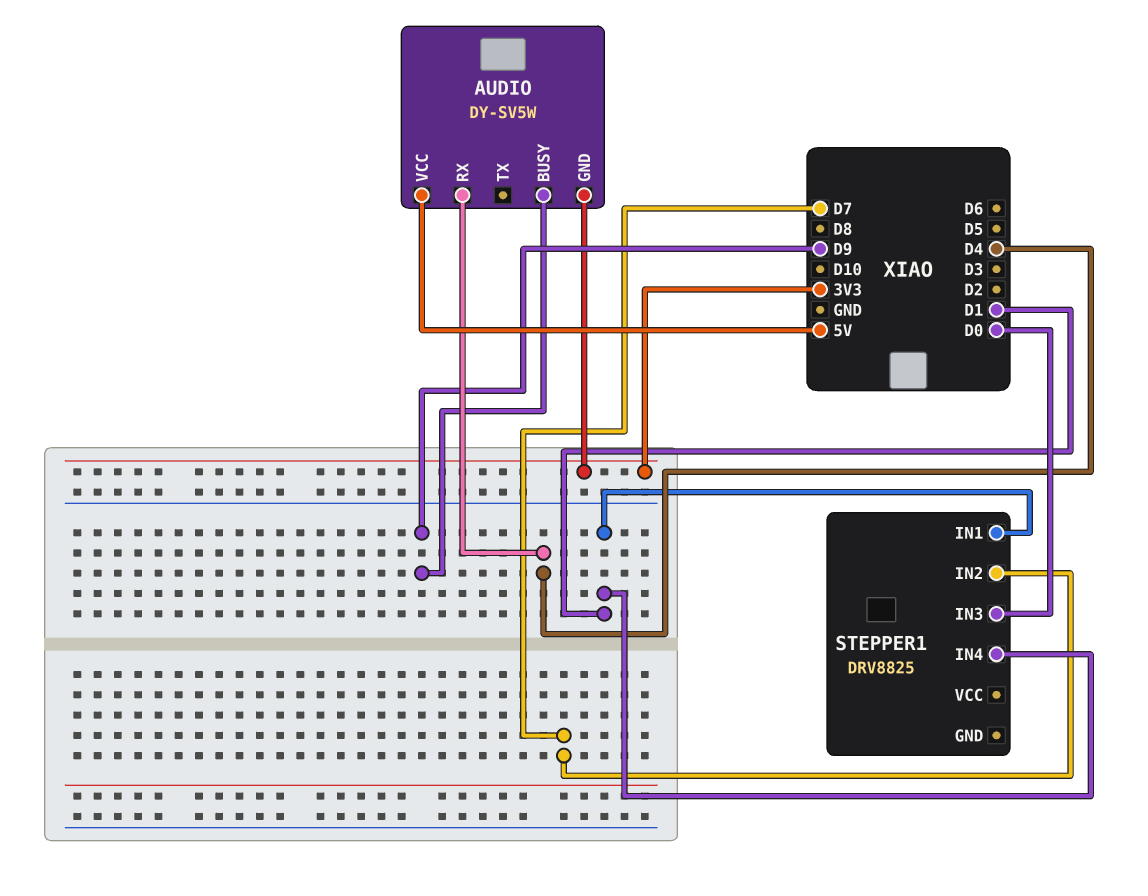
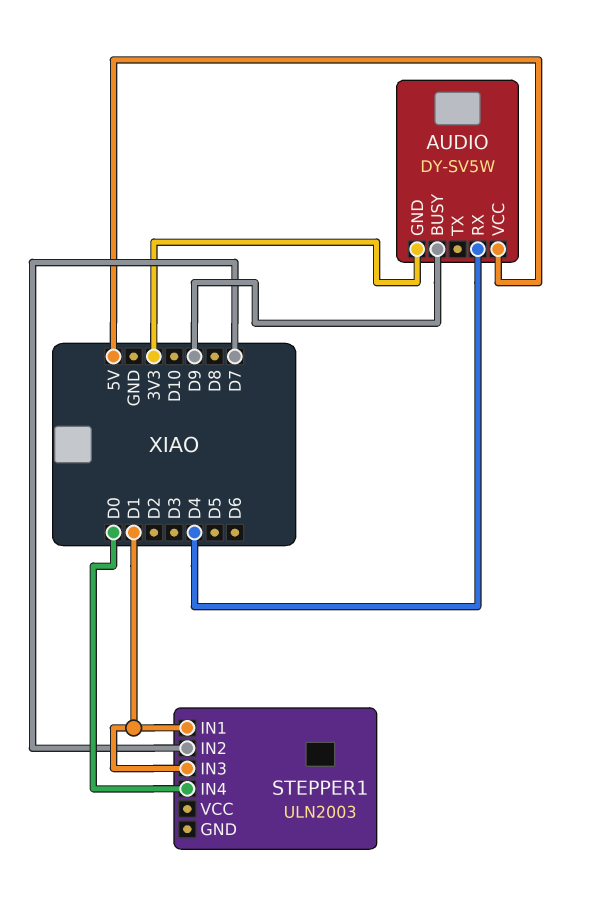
STEPPER1: DRV8825 -> ULN2003
STEPPER1 pin IN3: D0 -> D1
STEPPER1 pin IN4: D1 -> D0

